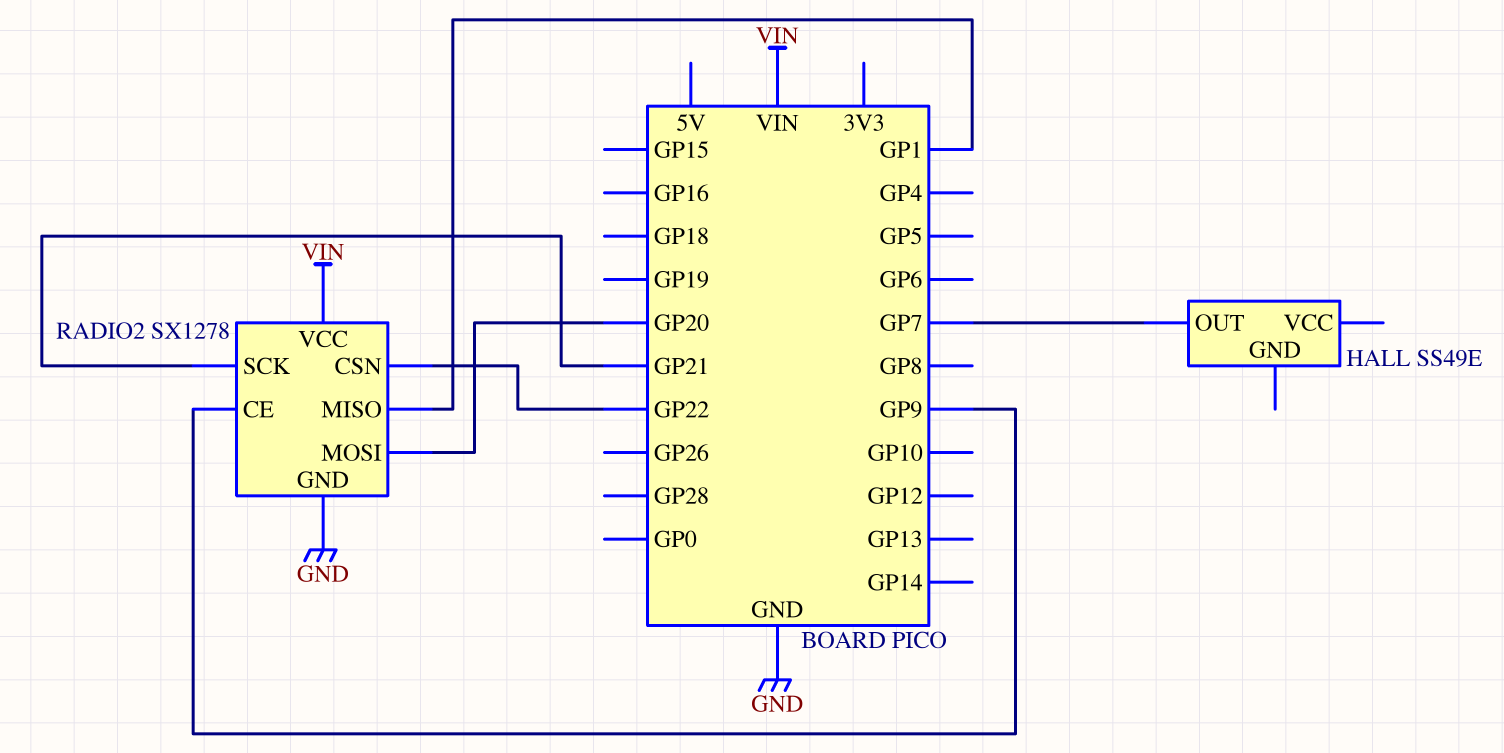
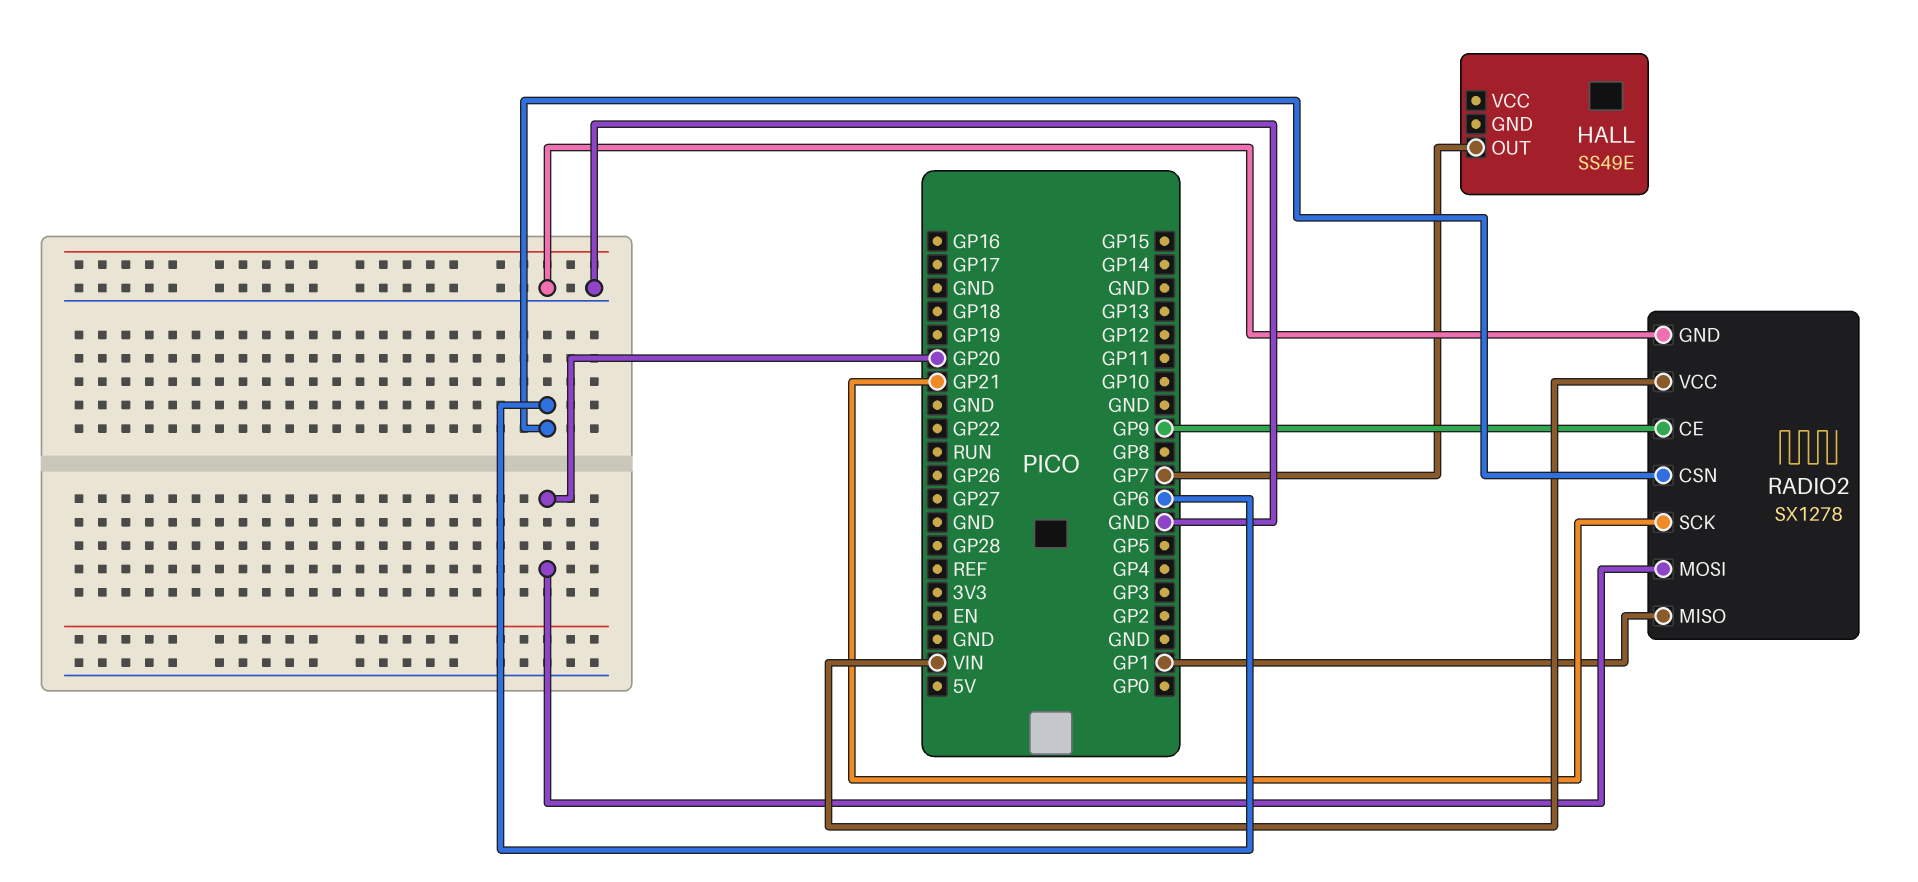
RADIO2 pin CSN: GP22 -> GP6

